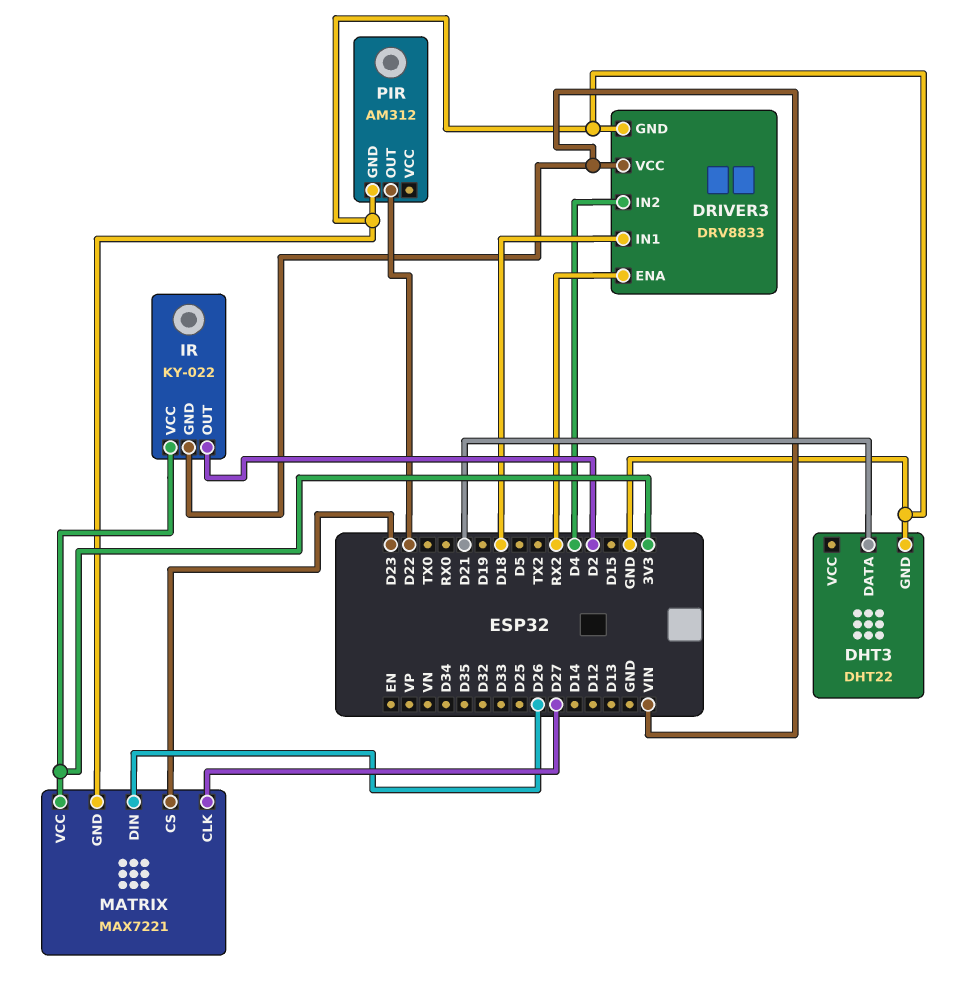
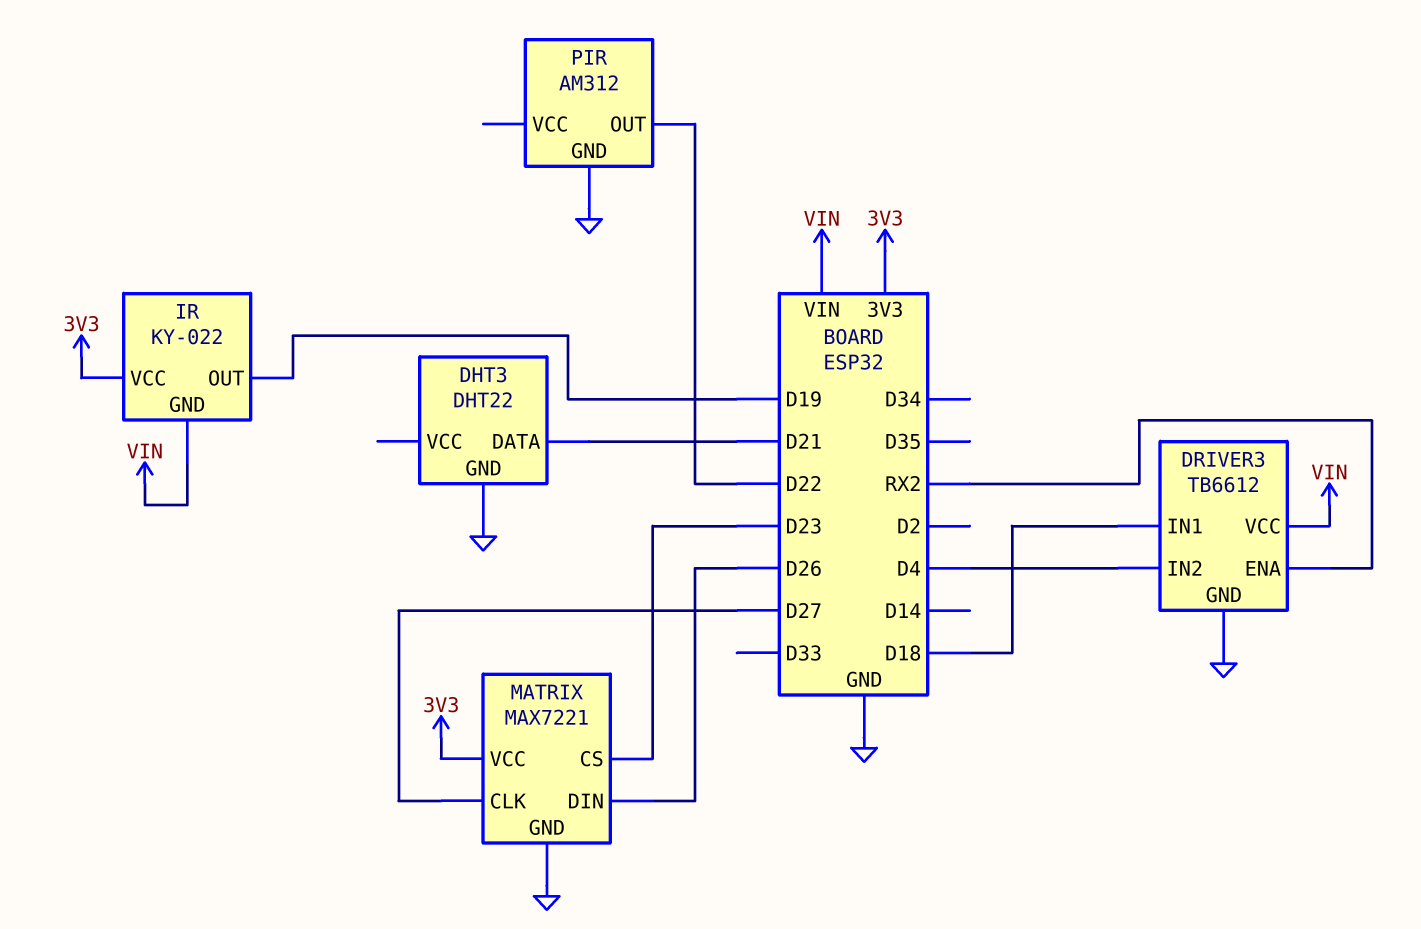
DRIVER3: DRV8833 -> TB6612
IR pin OUT: D2 -> D19

